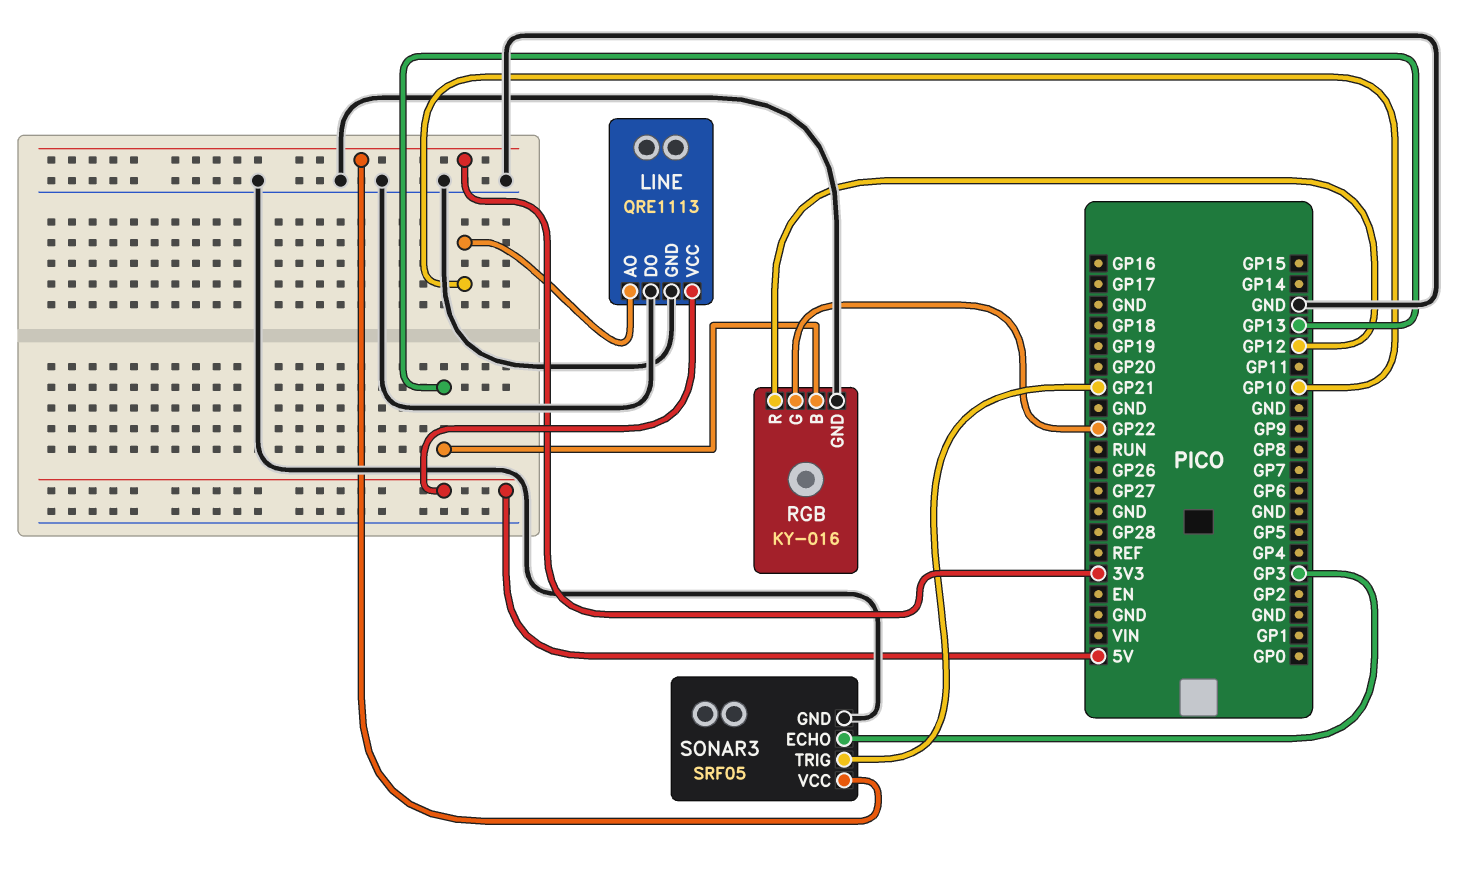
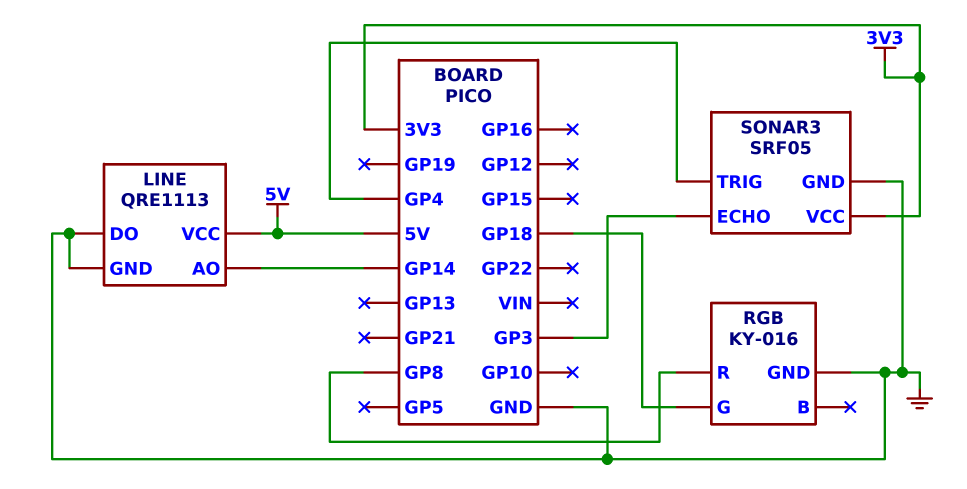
LINE pin AO: GP10 -> GP14
RGB pin B: GP13 -> none
RGB pin G: GP22 -> GP18
RGB pin R: GP12 -> GP8
SONAR3 pin TRIG: GP21 -> GP4

